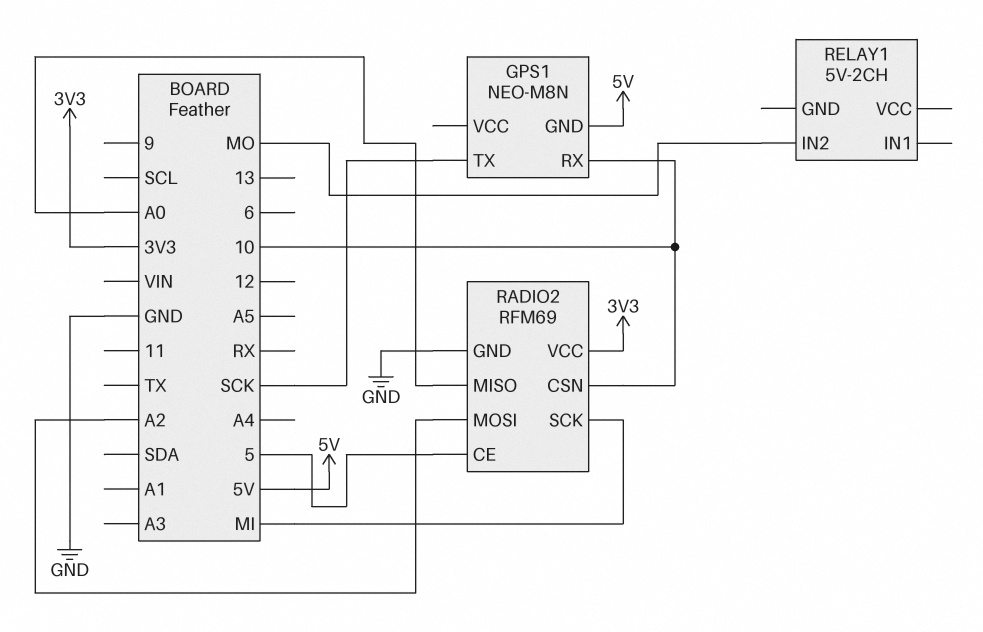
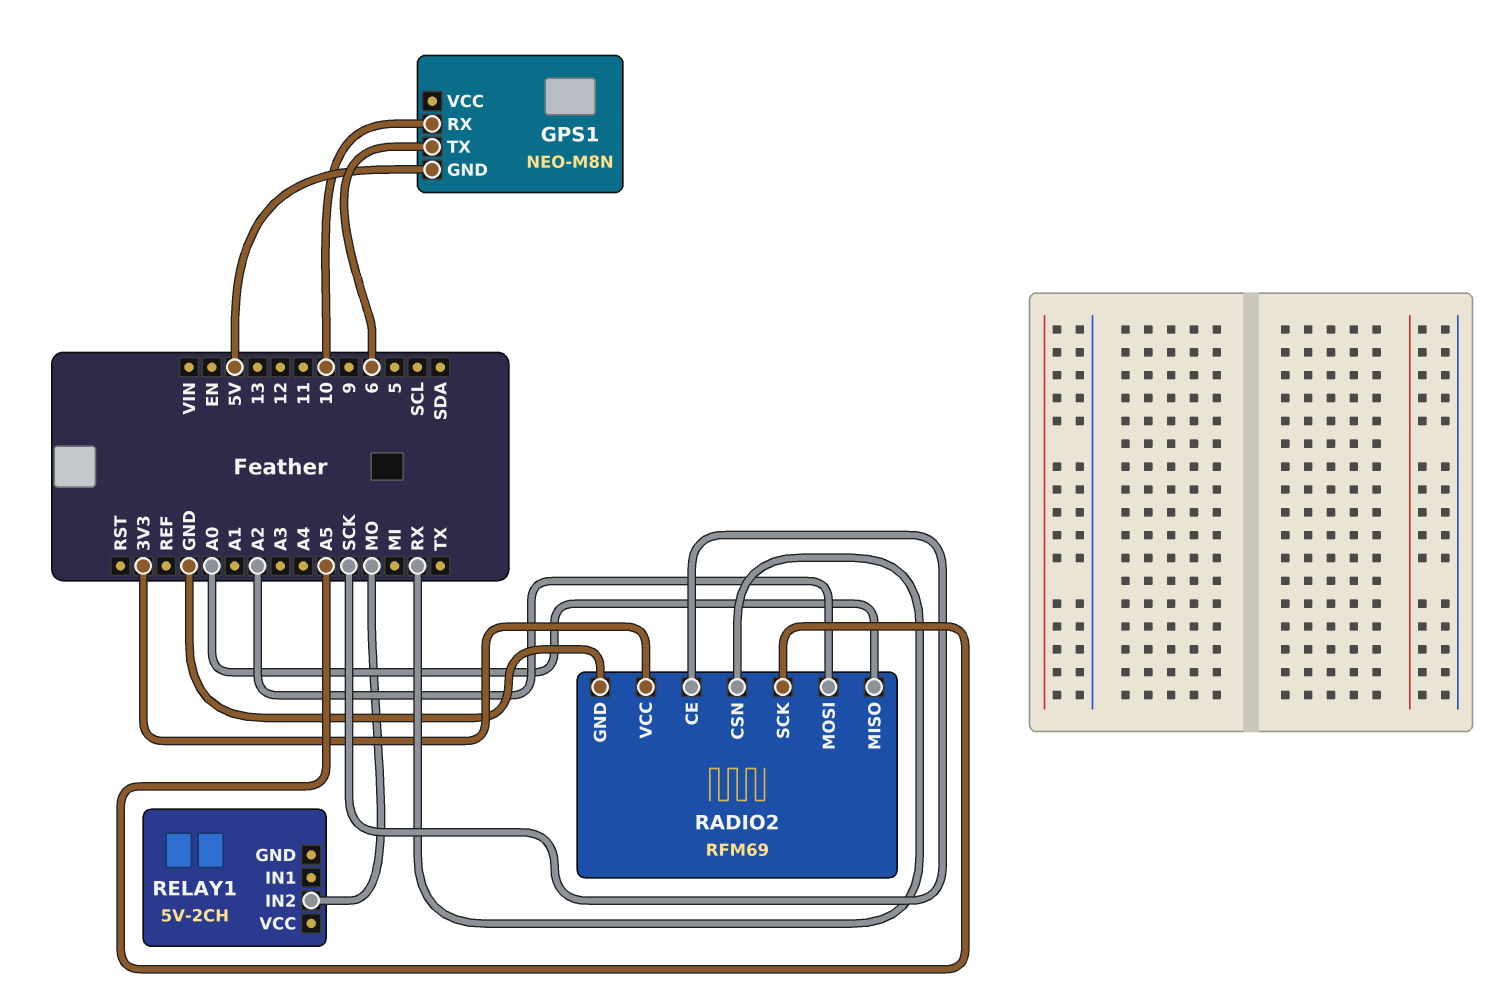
GPS1 pin TX: SCK -> 6
RADIO2 pin CE: 5 -> SCK
RADIO2 pin CSN: 10 -> RX
RADIO2 pin SCK: MI -> A5

